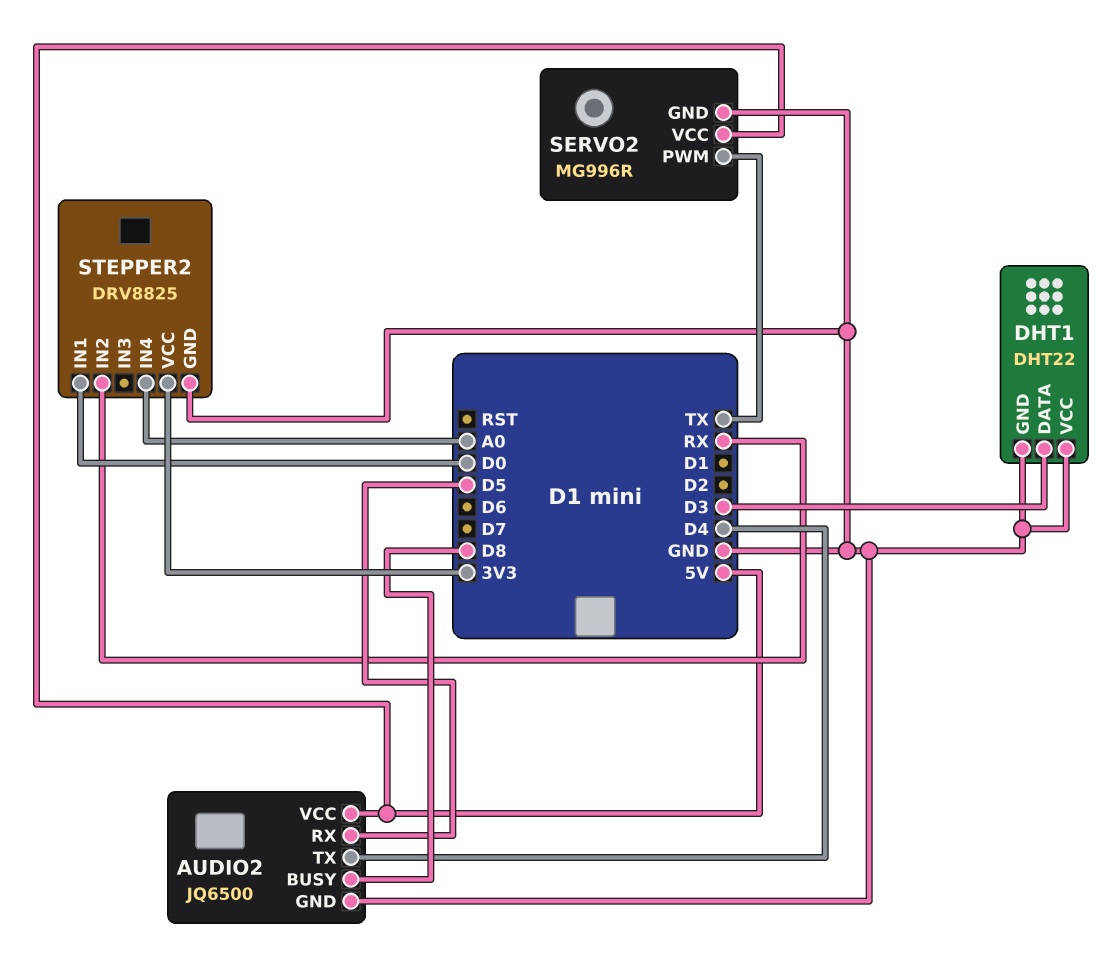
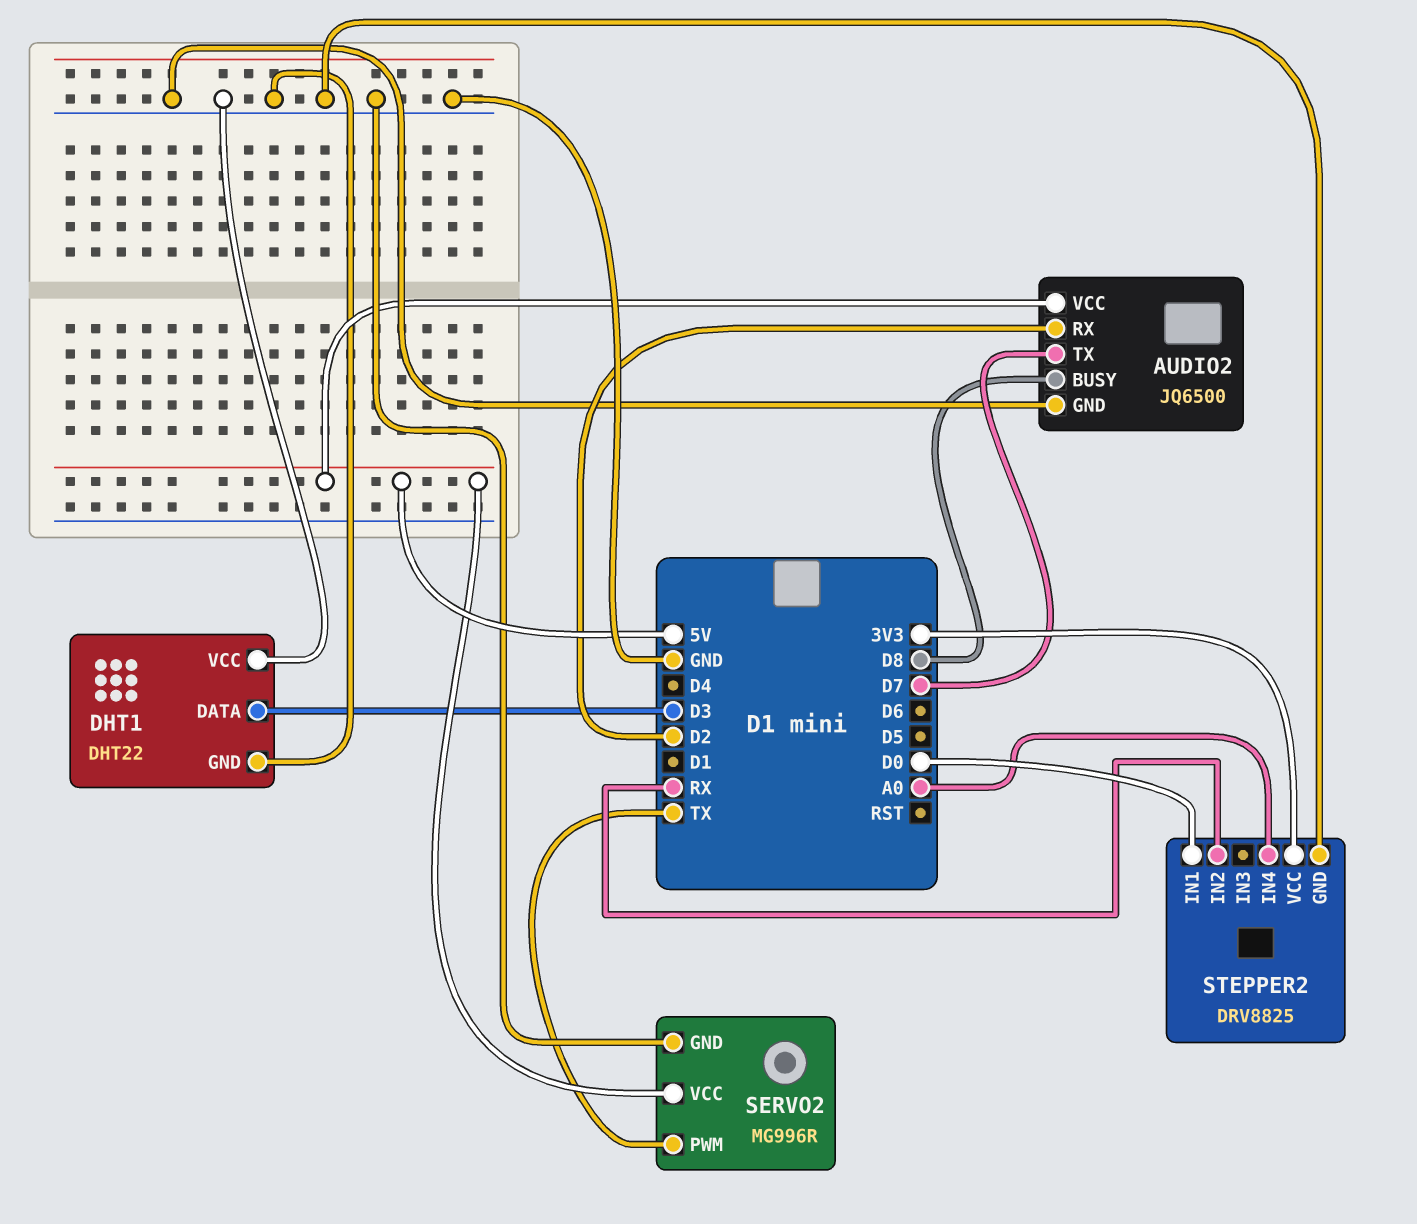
AUDIO2 pin RX: D5 -> D2
AUDIO2 pin TX: D4 -> D7

